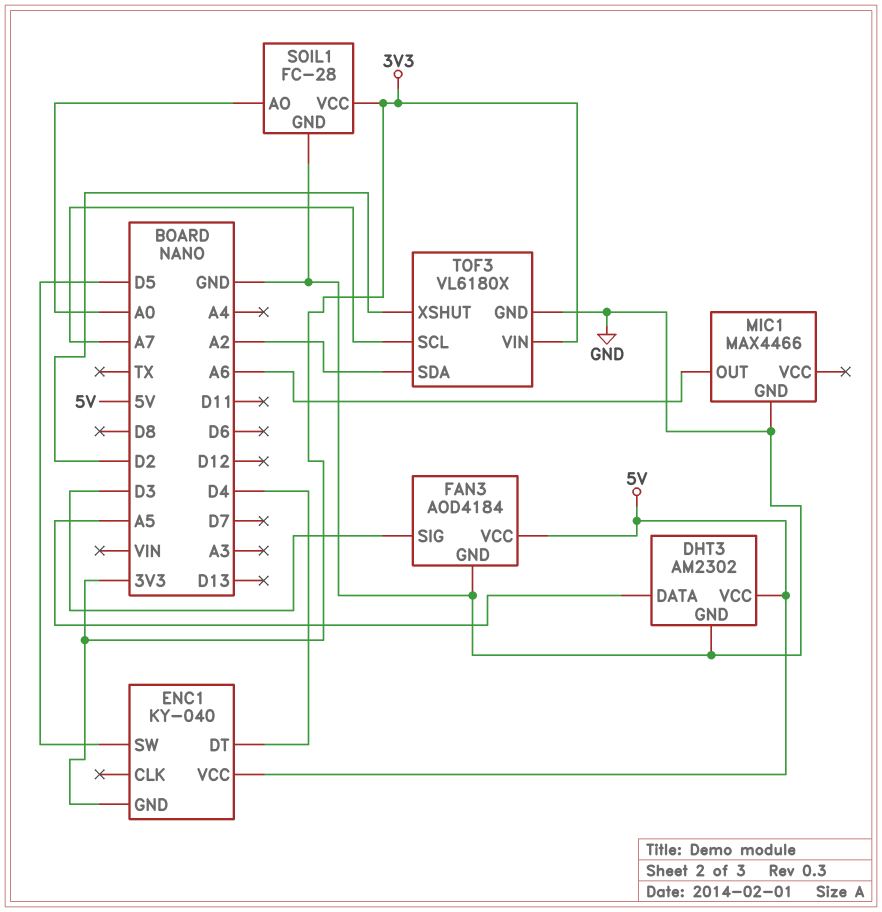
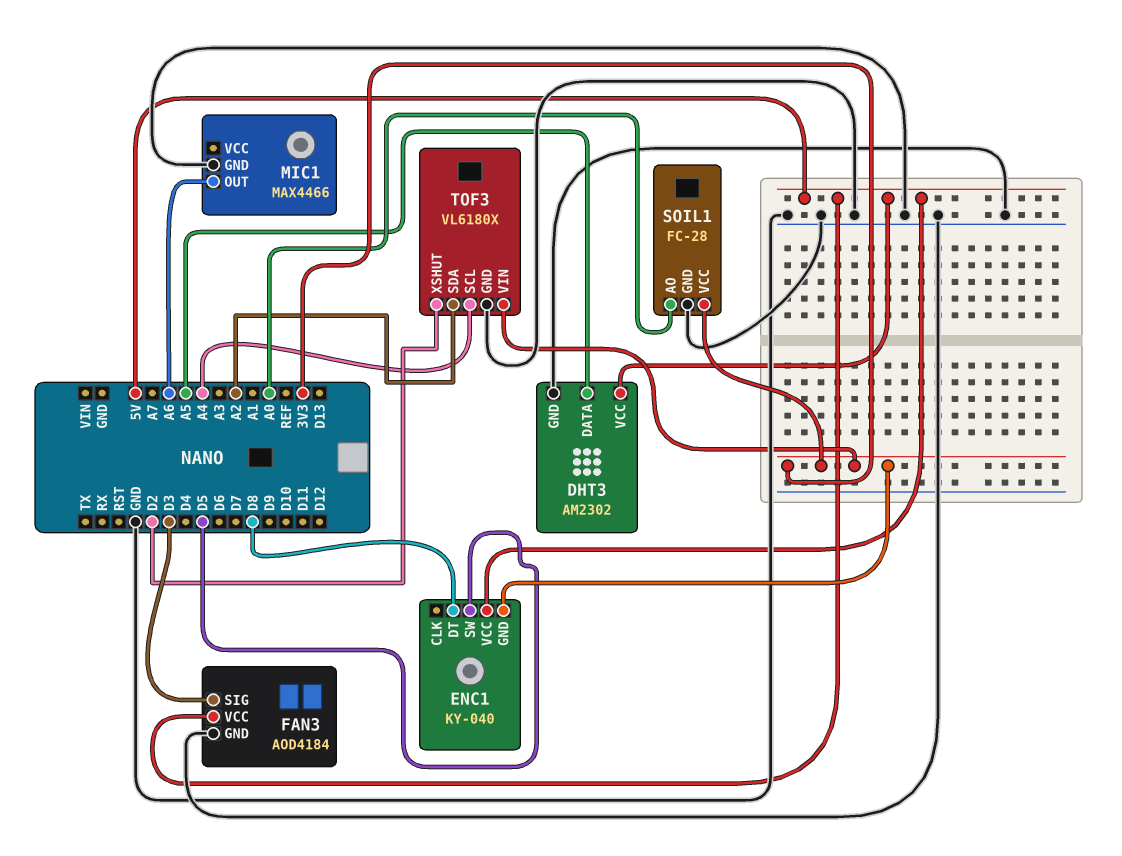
ENC1 pin DT: D4 -> D8
TOF3 pin SCL: A7 -> A4

